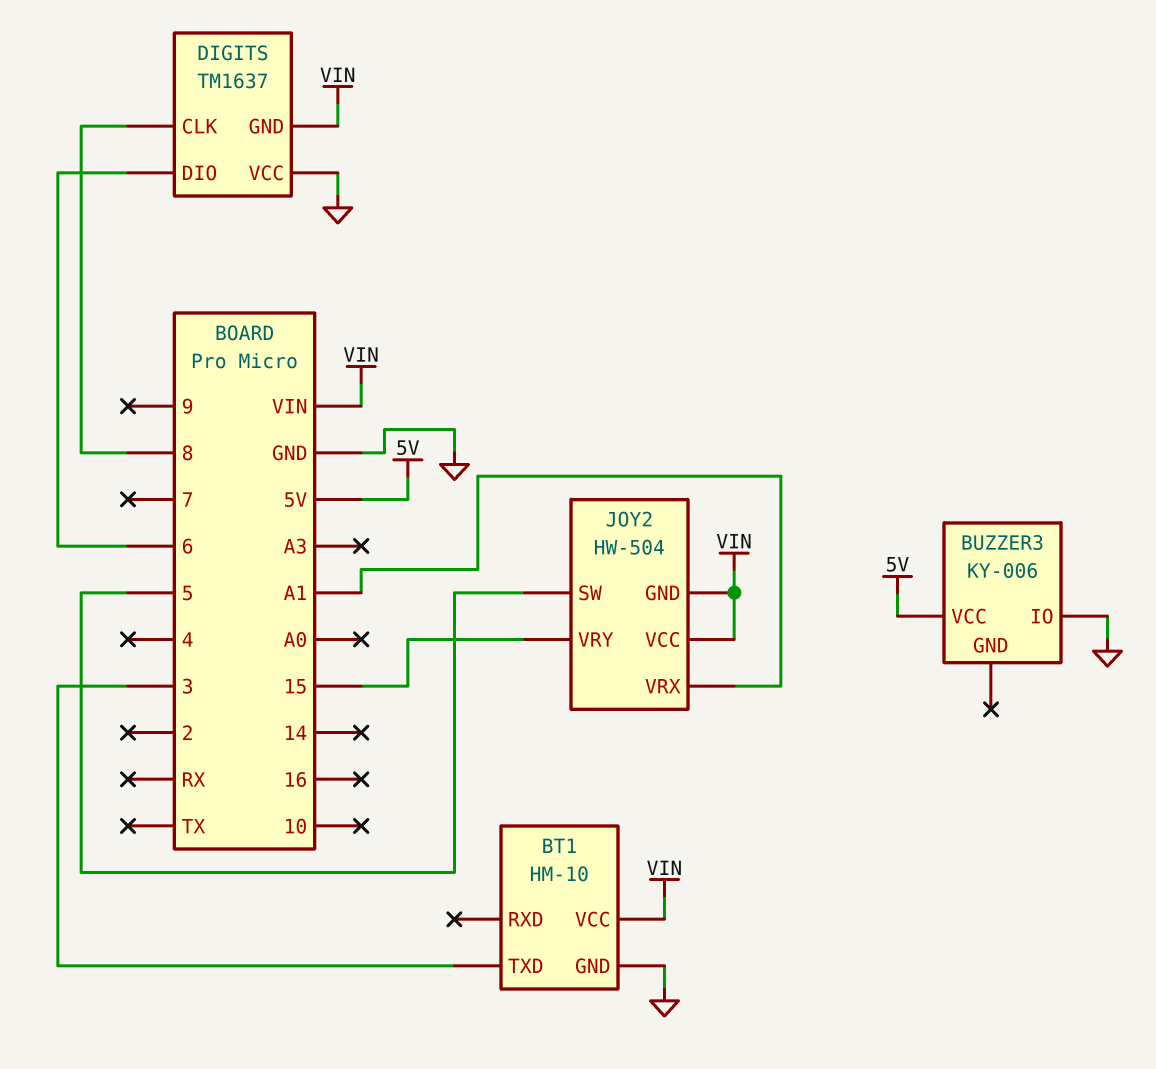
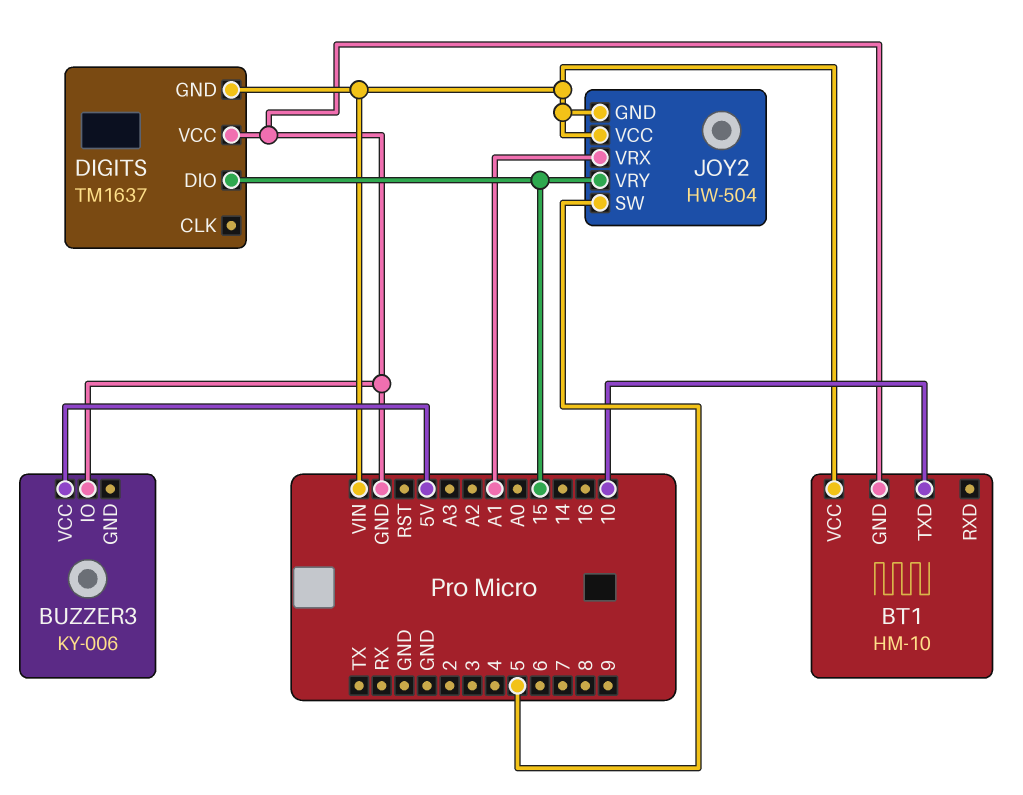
BT1 pin TXD: 3 -> 10
DIGITS pin CLK: 8 -> none
DIGITS pin DIO: 6 -> 15

